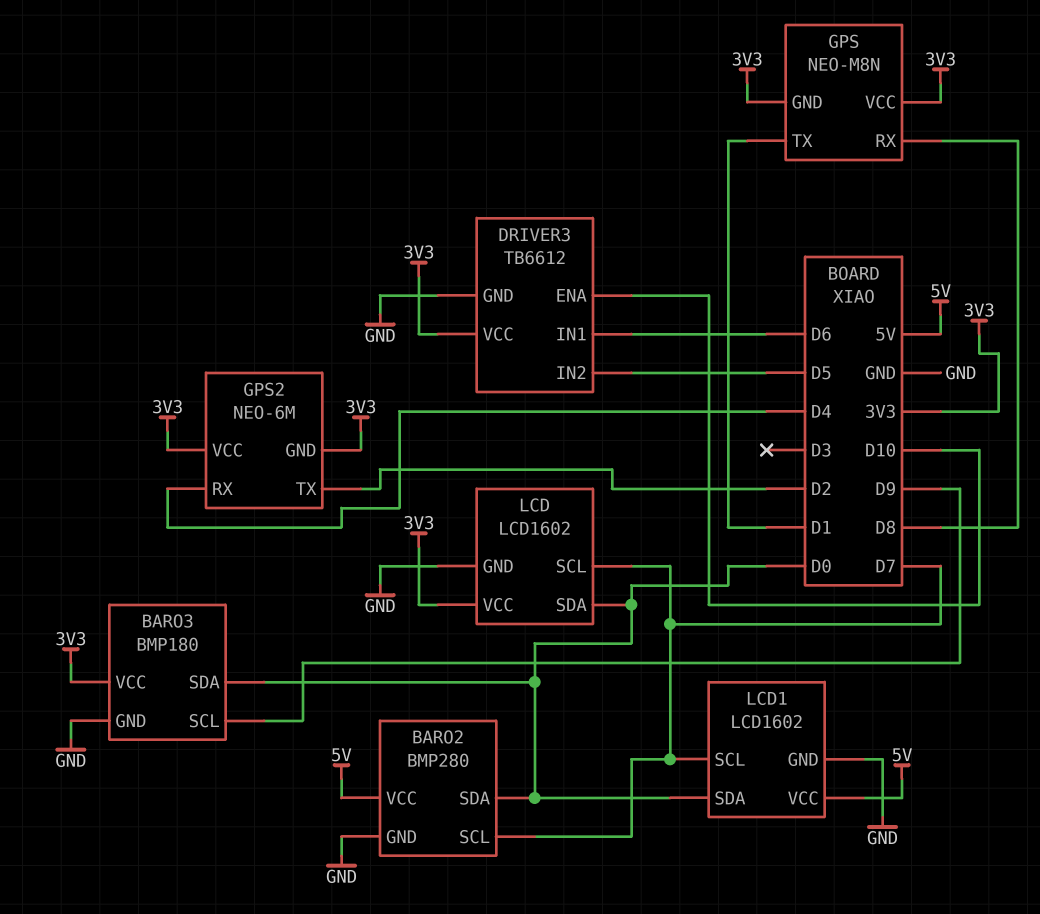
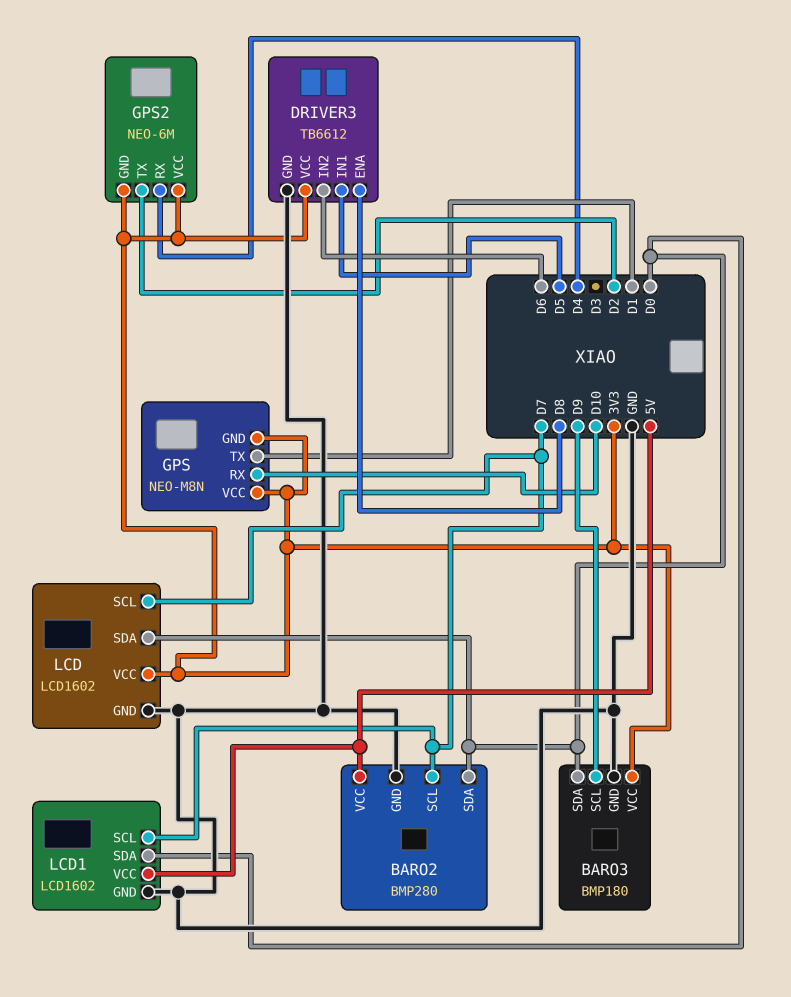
DRIVER3 pin ENA: D10 -> D8
DRIVER3 pin IN1: D6 -> D5
DRIVER3 pin IN2: D5 -> D6
GPS pin RX: D8 -> D10

